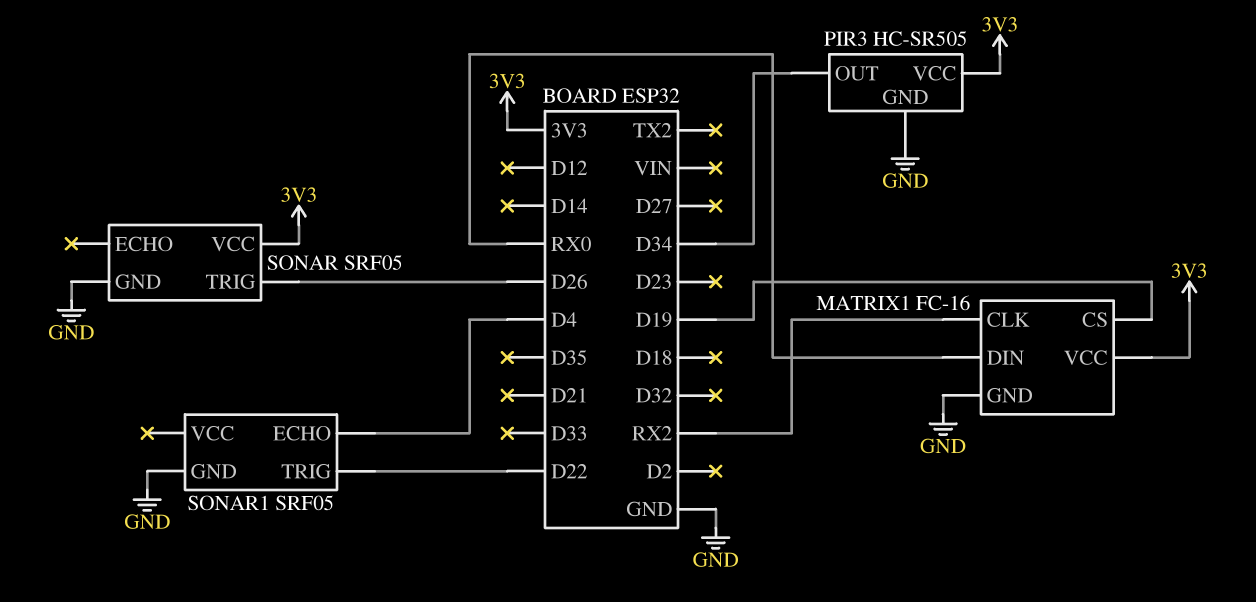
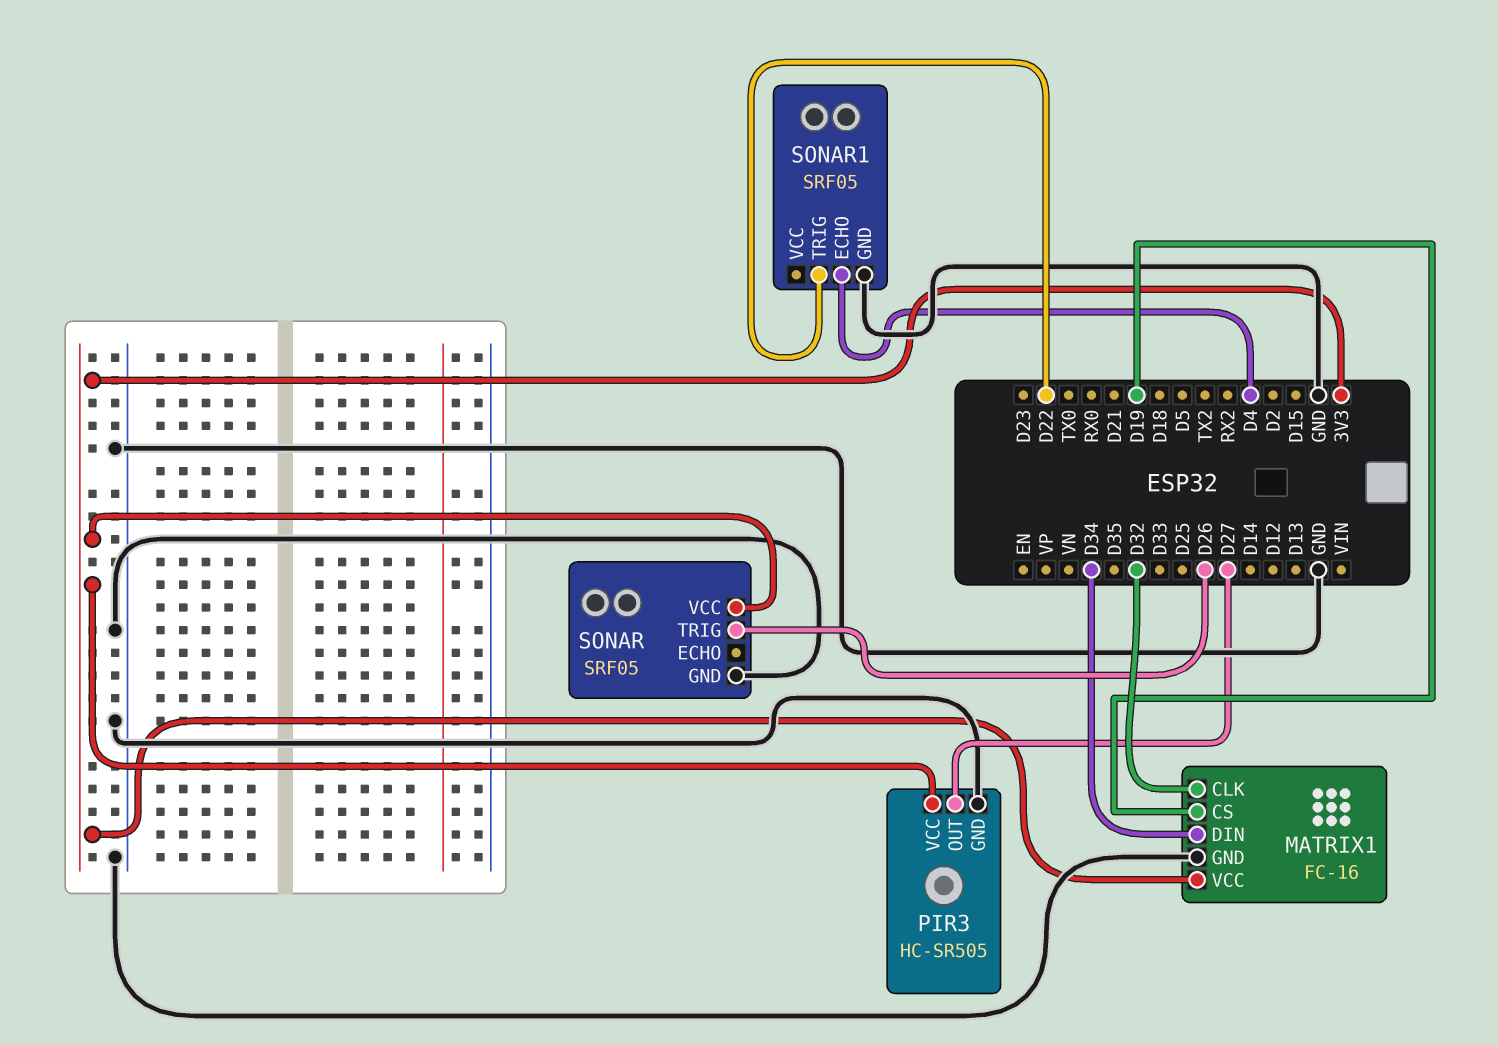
MATRIX1 pin CLK: RX2 -> D32
MATRIX1 pin DIN: RX0 -> D34
PIR3 pin OUT: D34 -> D27

